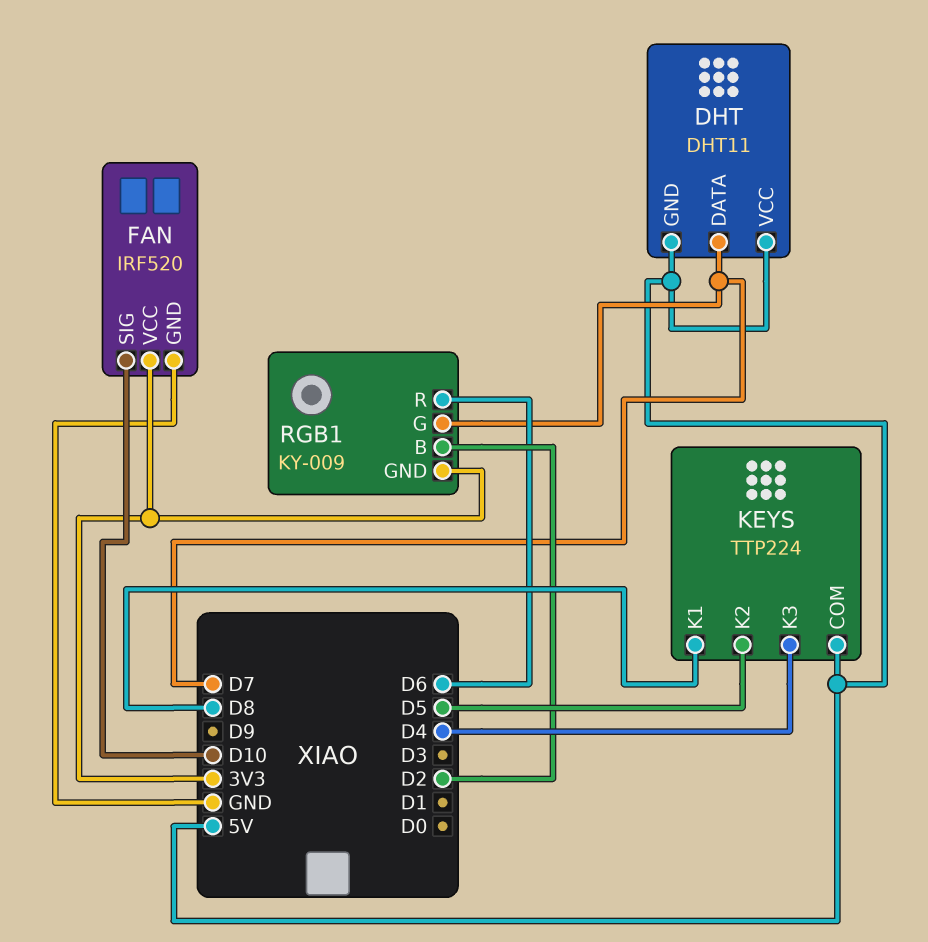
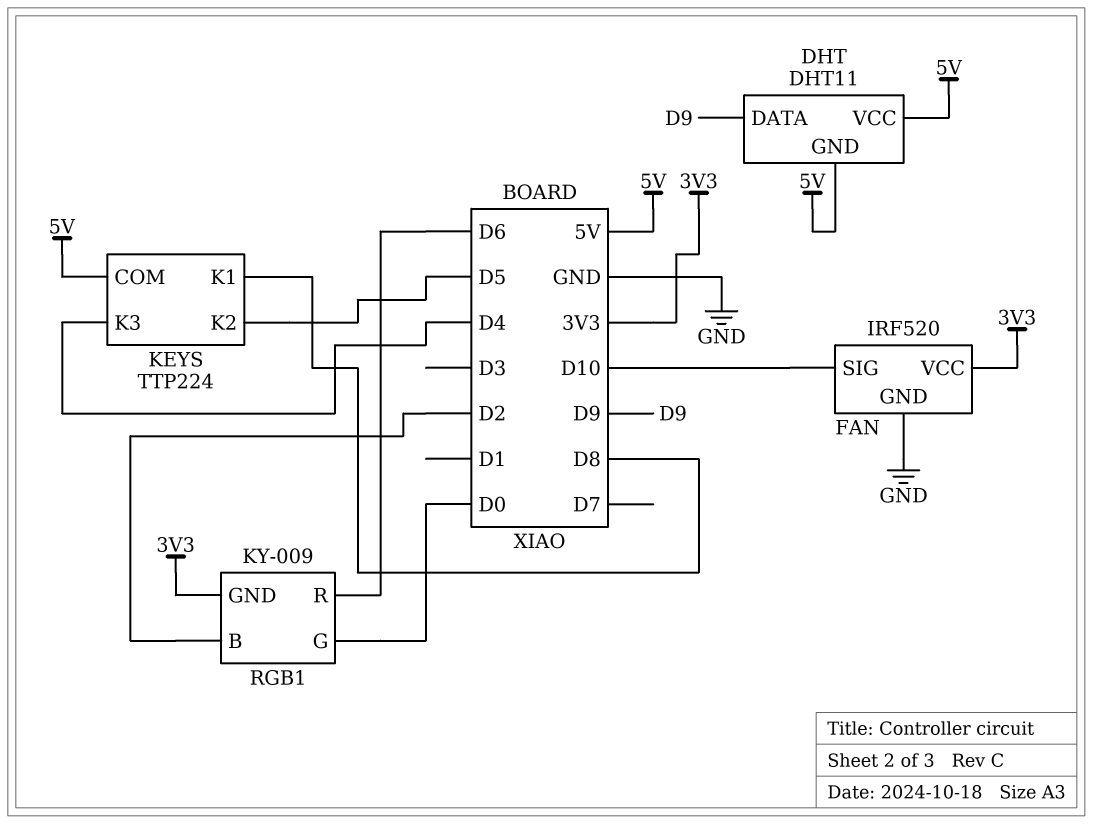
DHT pin DATA: D7 -> D9
RGB1 pin G: D7 -> D0

